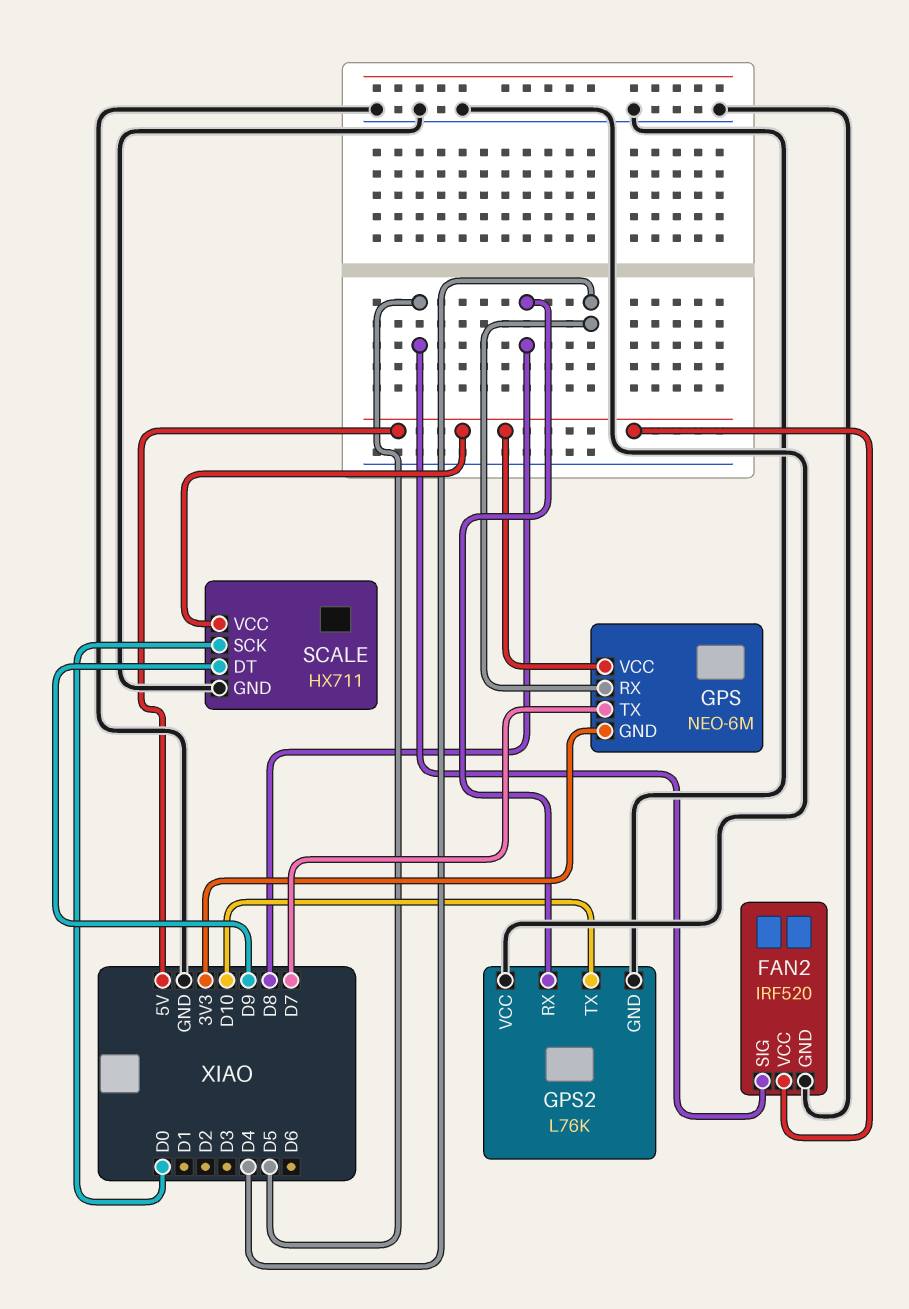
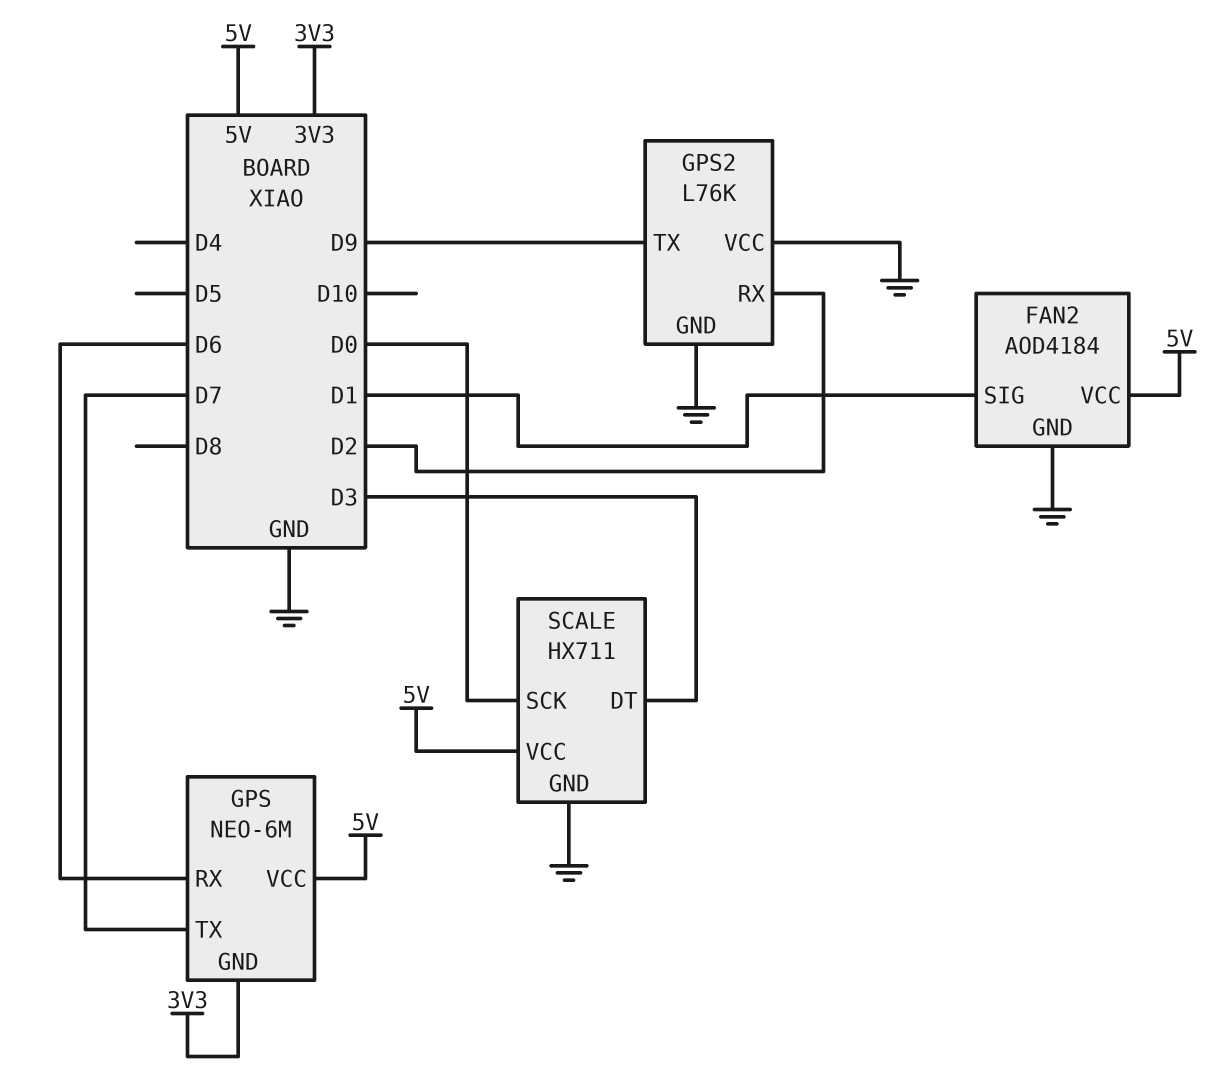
FAN2: IRF520 -> AOD4184
FAN2 pin SIG: D5 -> D1
GPS pin RX: D4 -> D6
GPS2 pin RX: D8 -> D2
GPS2 pin TX: D10 -> D9
SCALE pin DT: D9 -> D3

